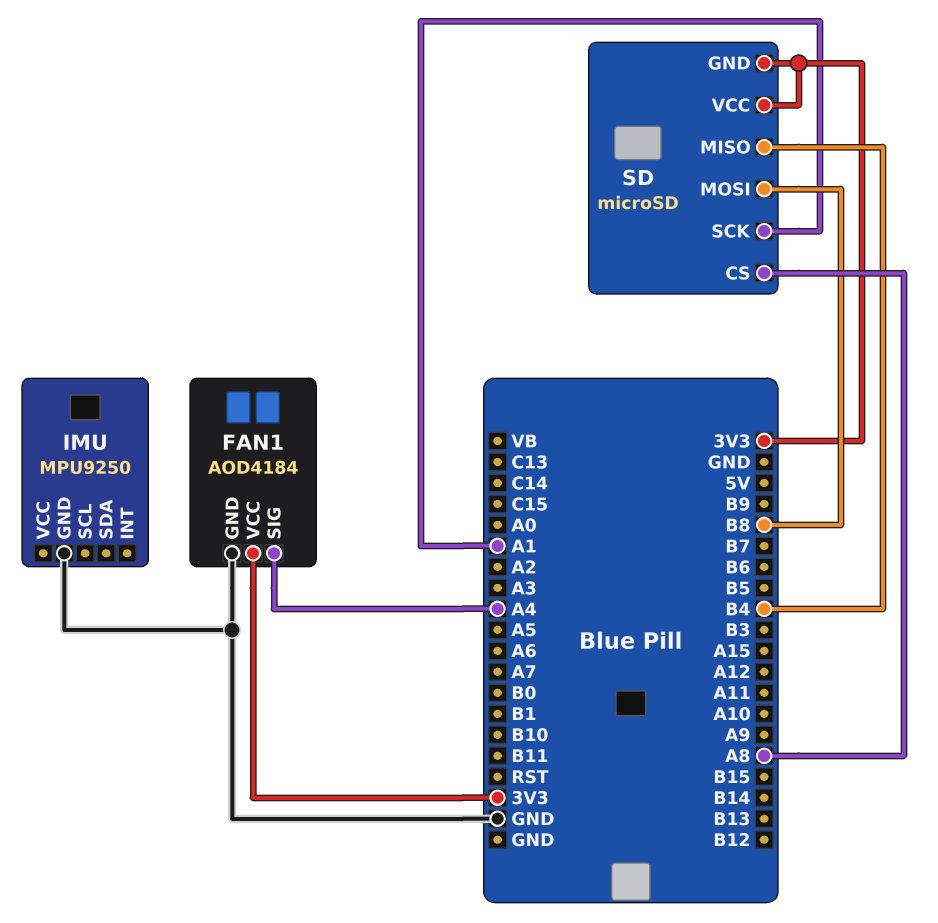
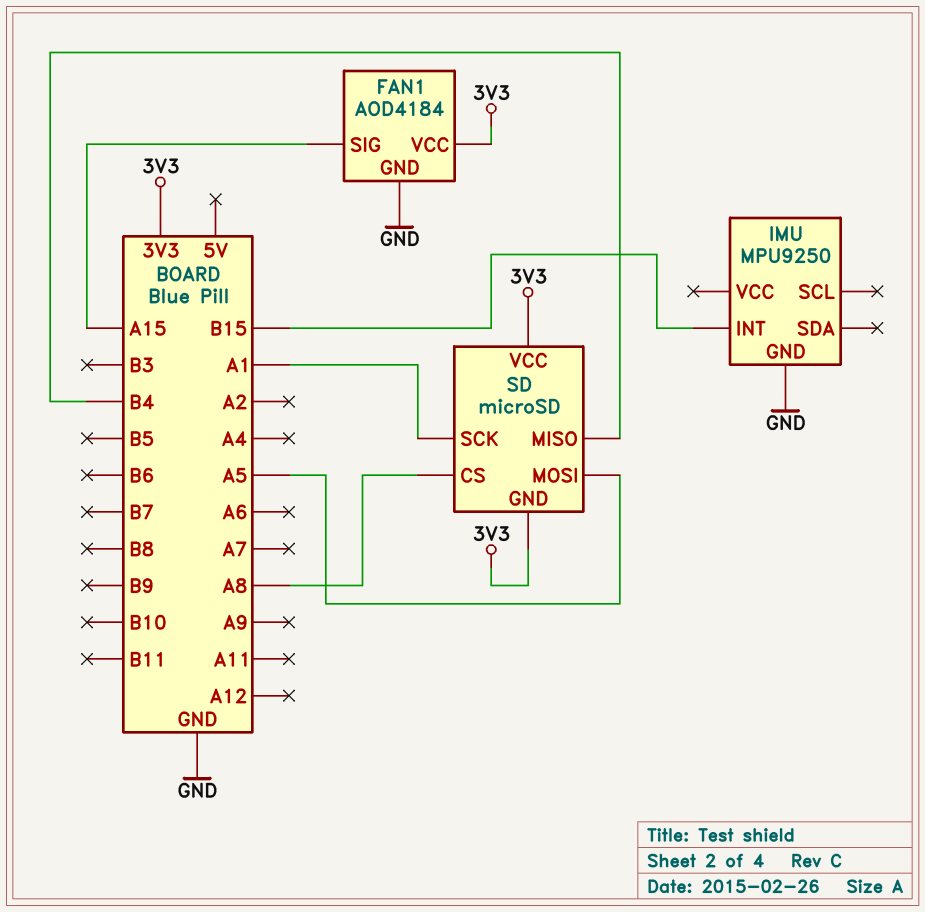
FAN1 pin SIG: A4 -> A15
IMU pin INT: none -> B15
SD pin MOSI: B8 -> A5

